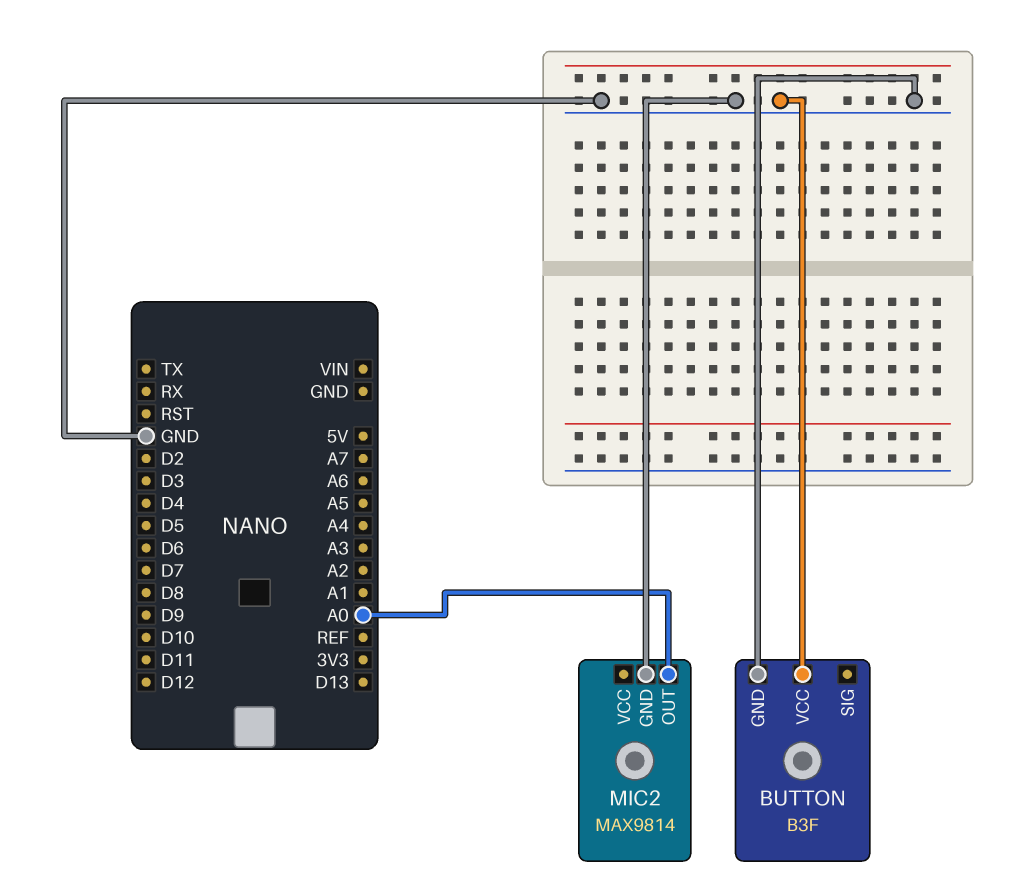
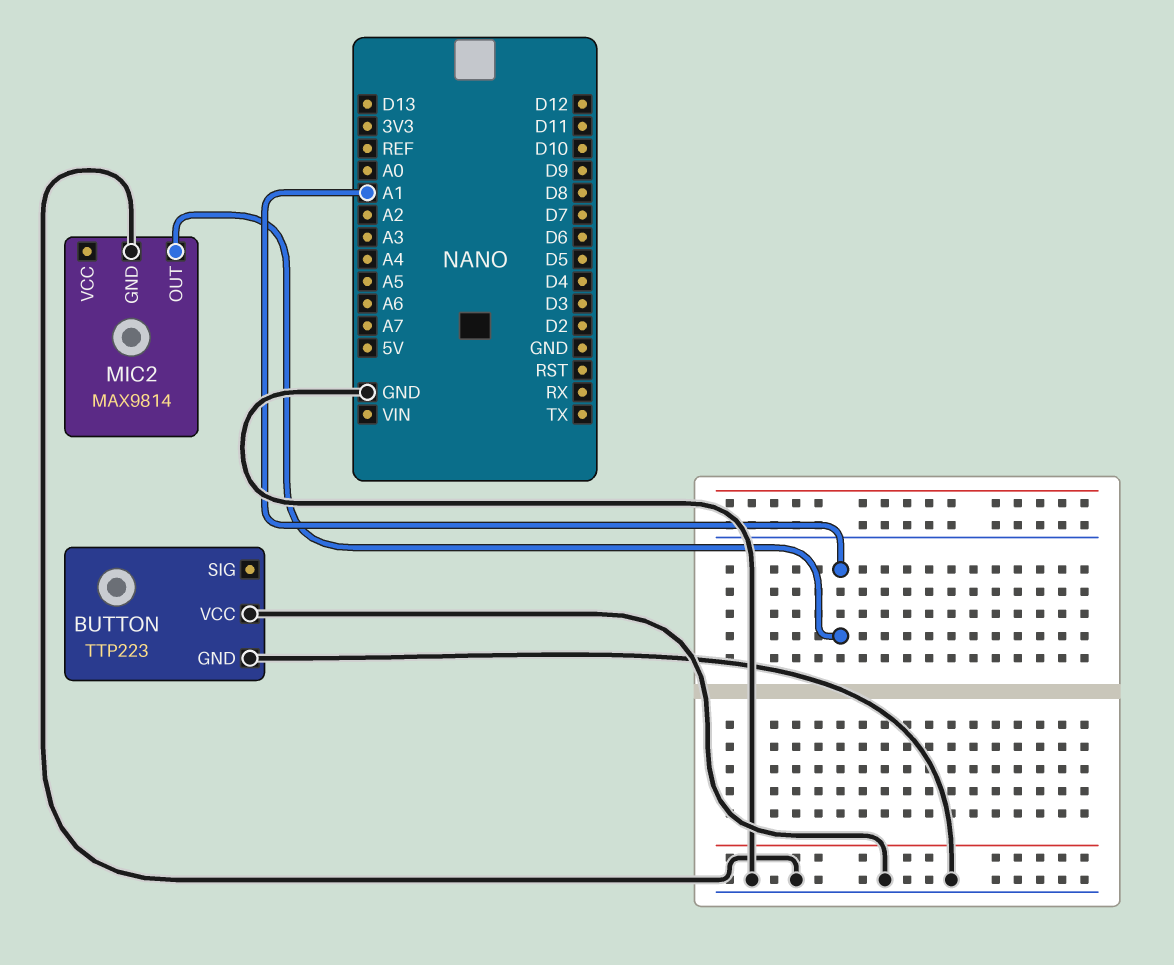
BUTTON: B3F -> TTP223
MIC2 pin OUT: A0 -> A1

